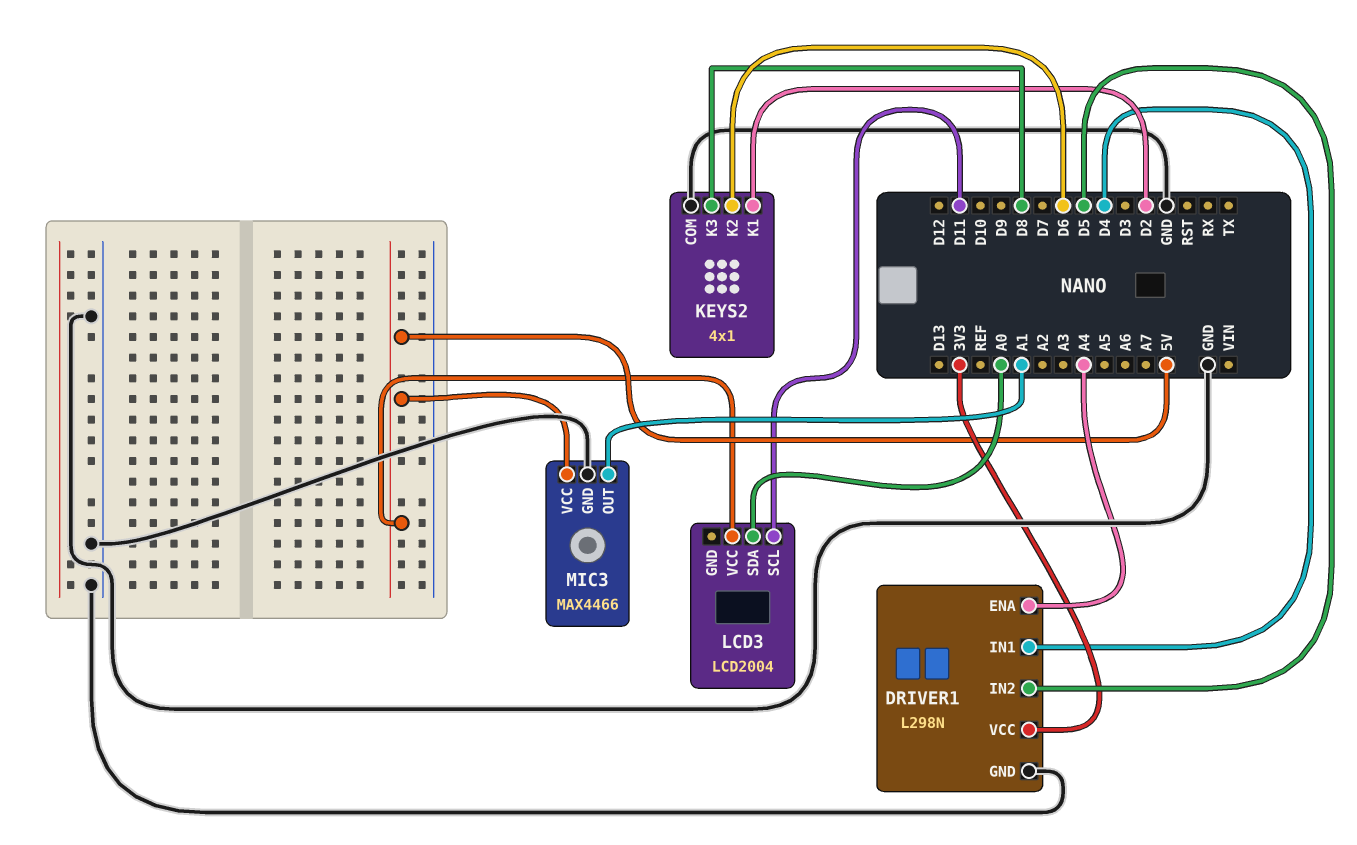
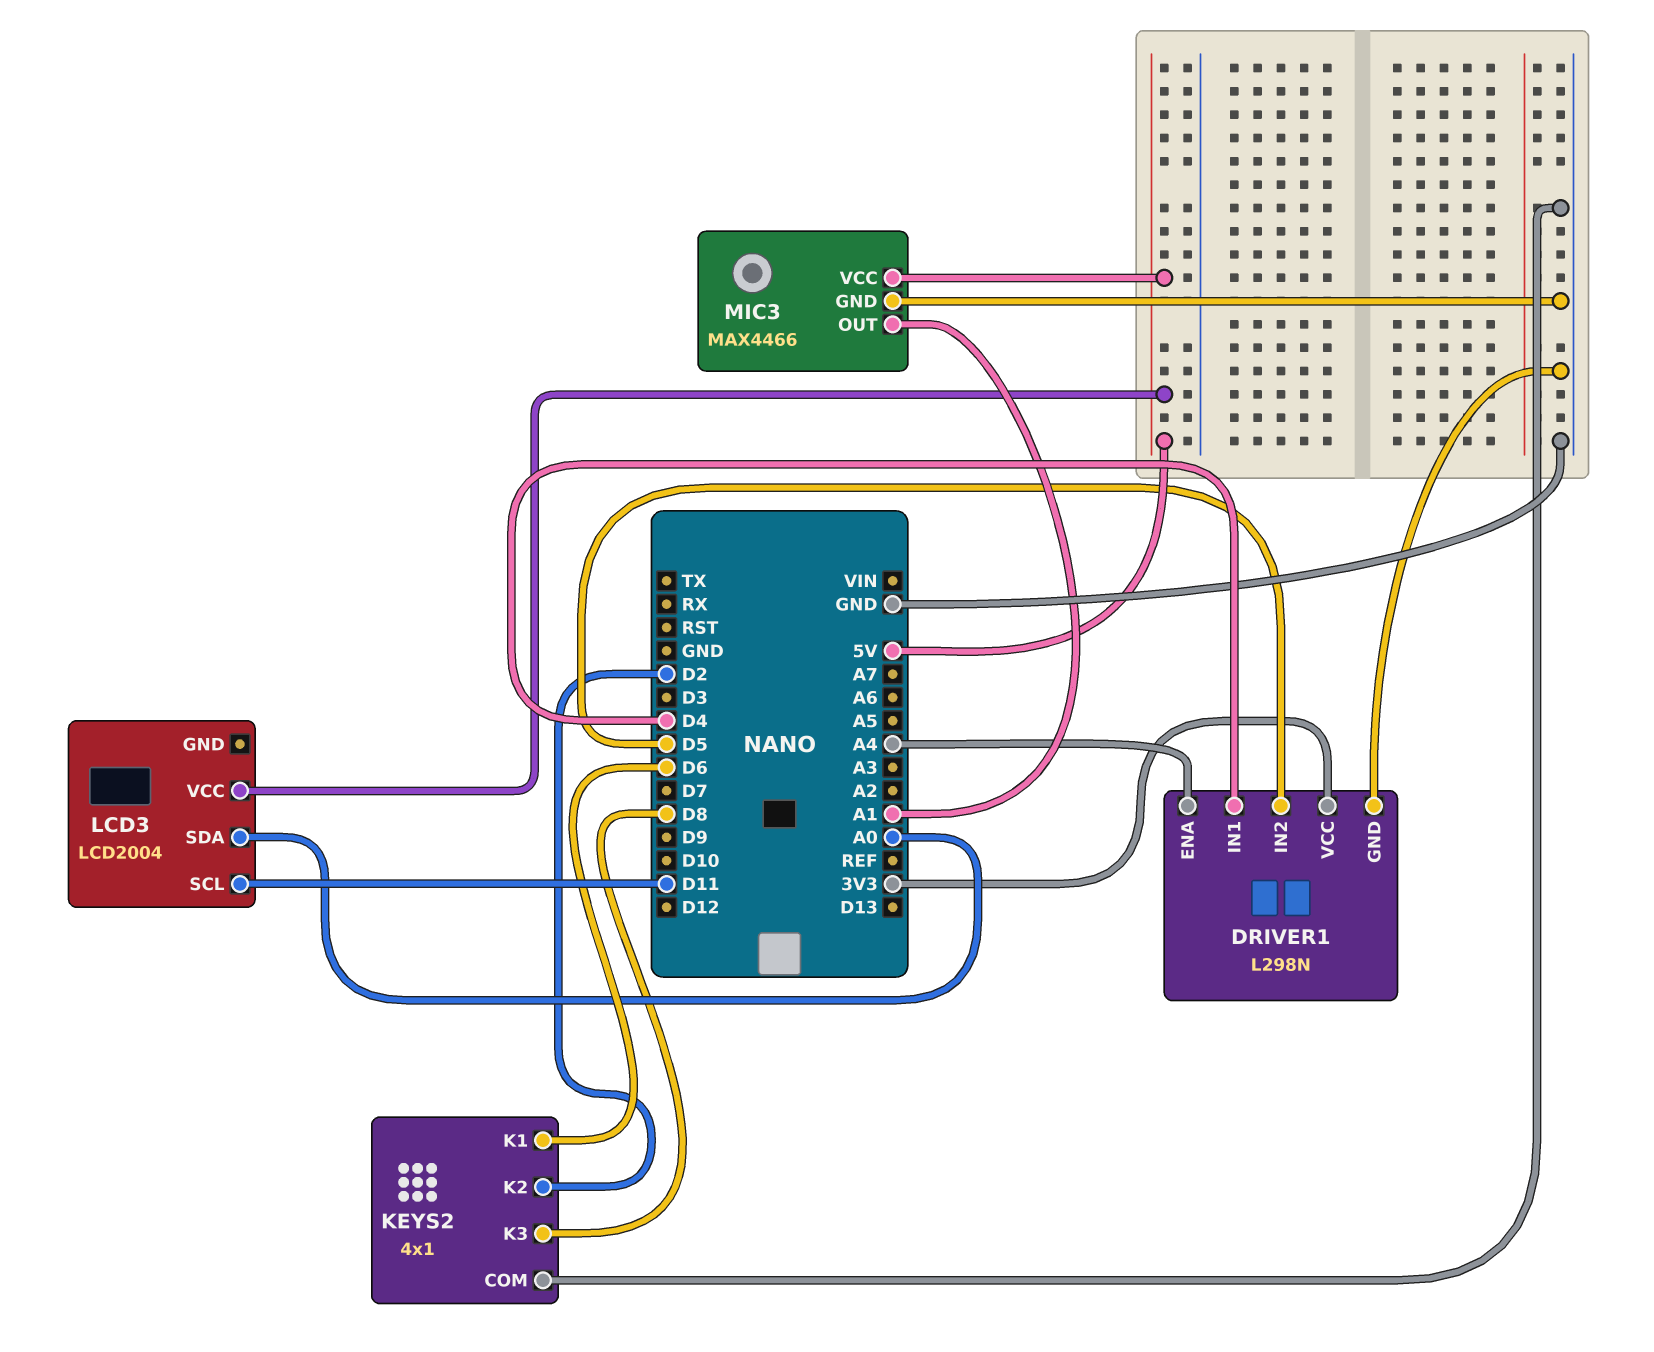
KEYS2 pin K1: D2 -> D6
KEYS2 pin K2: D6 -> D2

